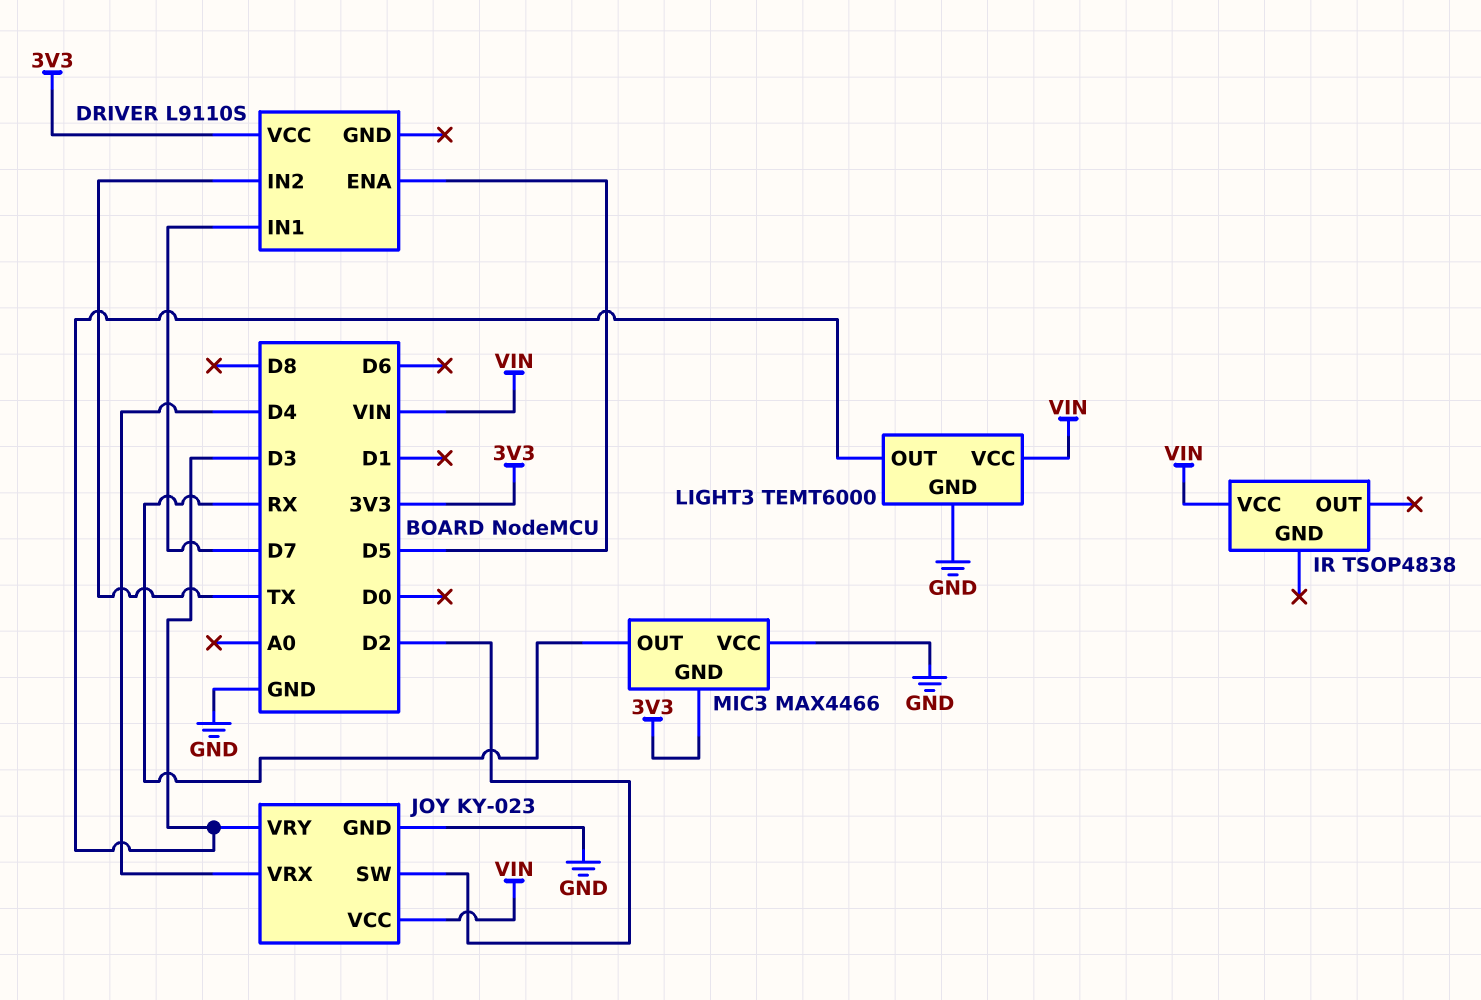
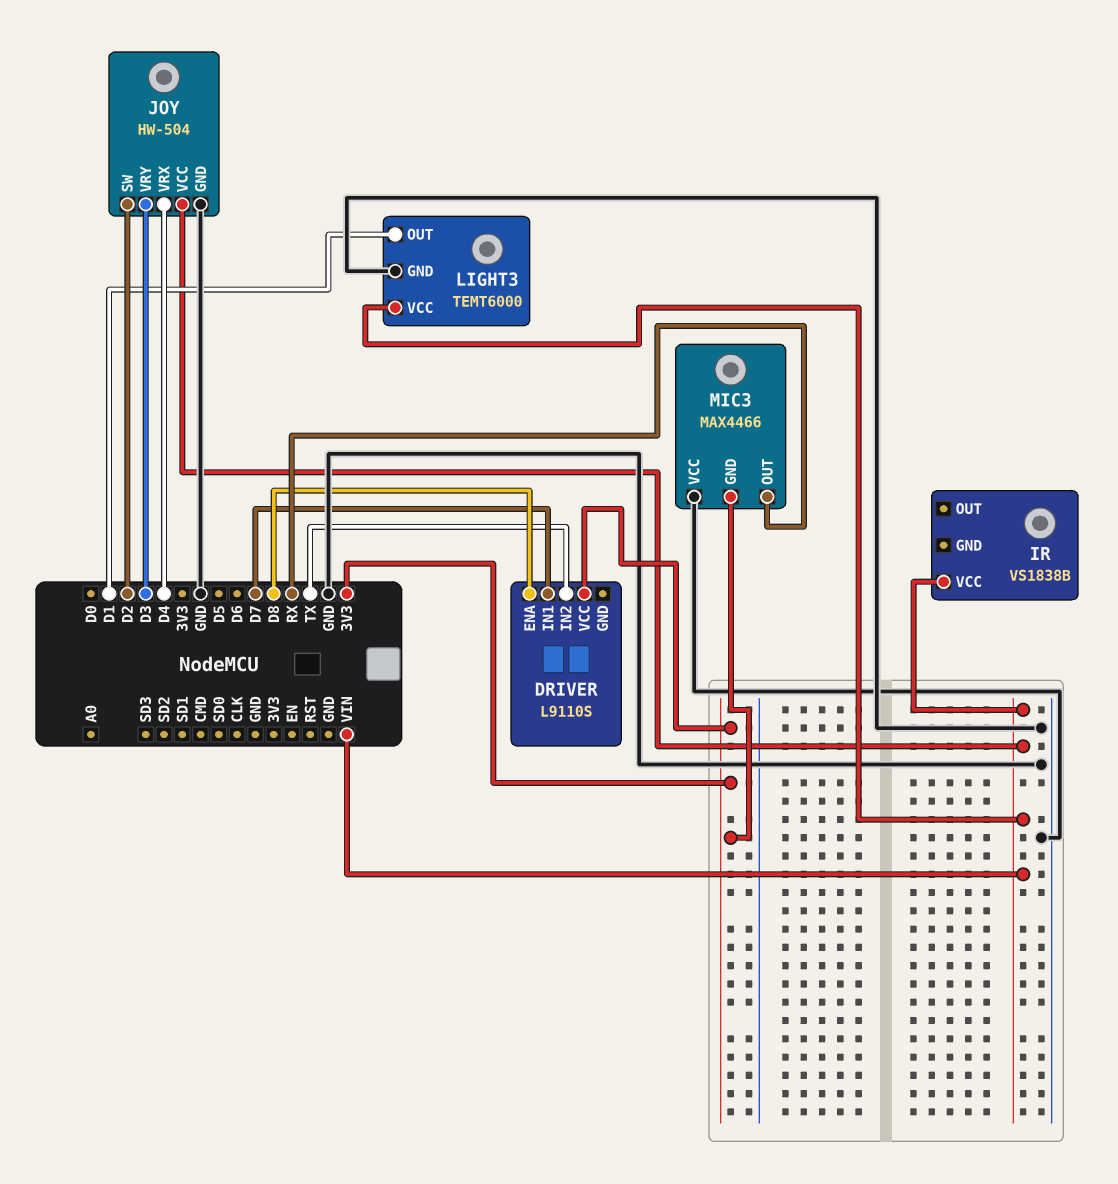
DRIVER pin ENA: D5 -> D8
IR: TSOP4838 -> VS1838B
JOY: KY-023 -> HW-504
LIGHT3 pin OUT: D3 -> D1

